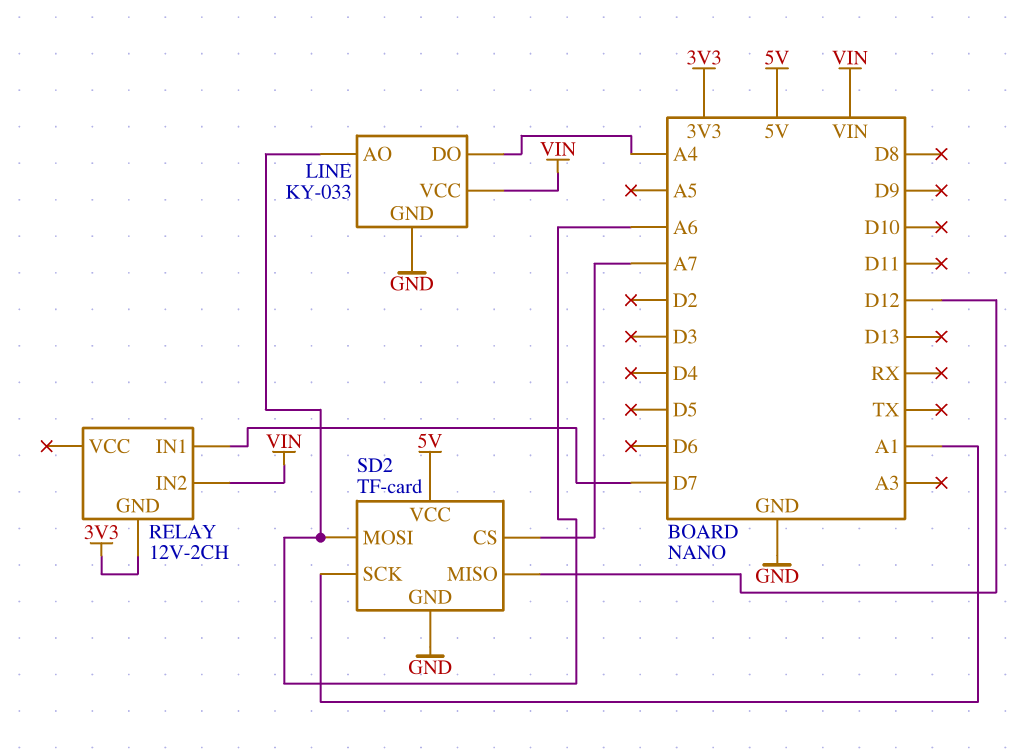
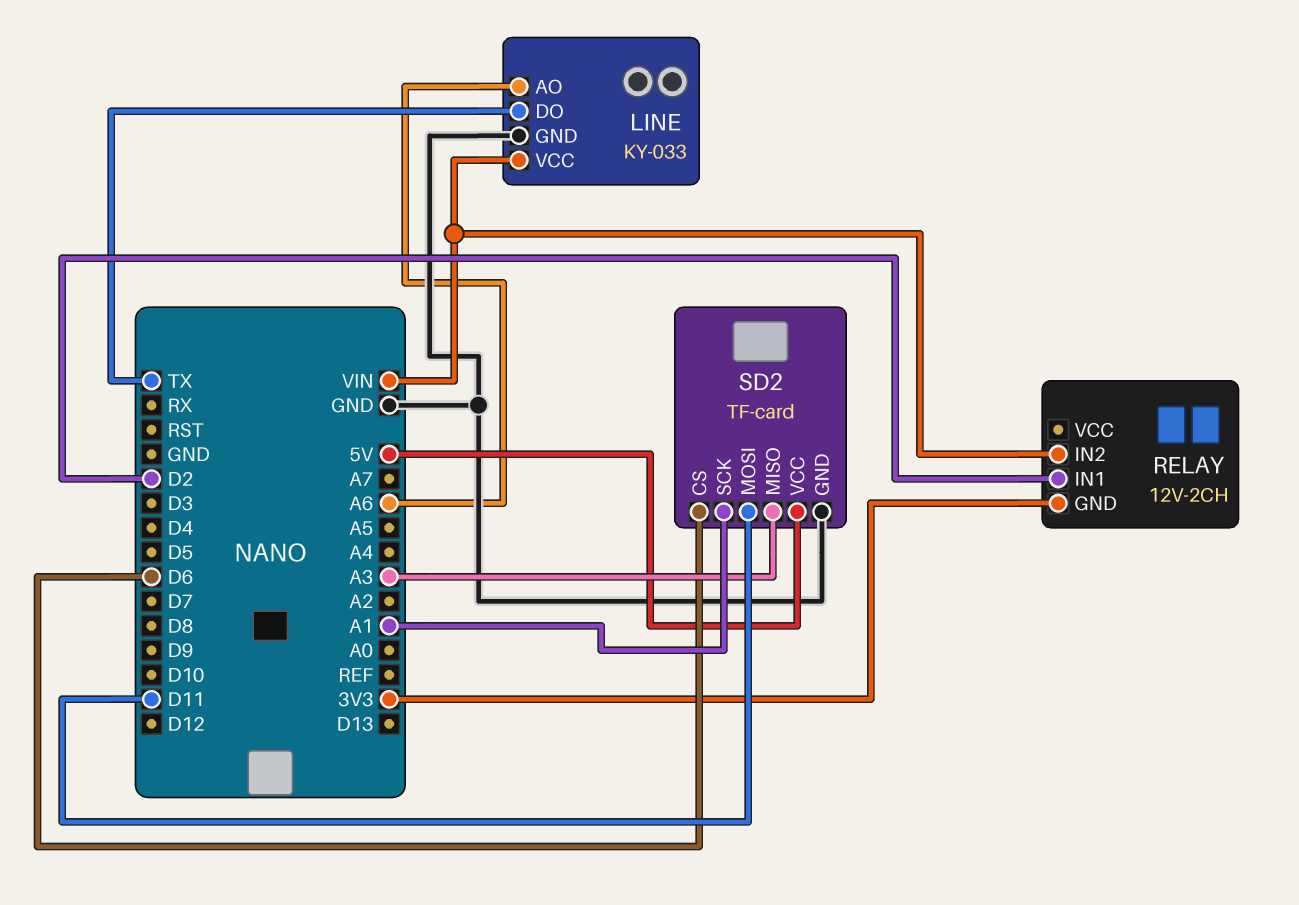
LINE pin DO: A4 -> TX
RELAY pin IN1: D7 -> D2
SD2 pin CS: A7 -> D6
SD2 pin MISO: D12 -> A3
SD2 pin MOSI: A6 -> D11

